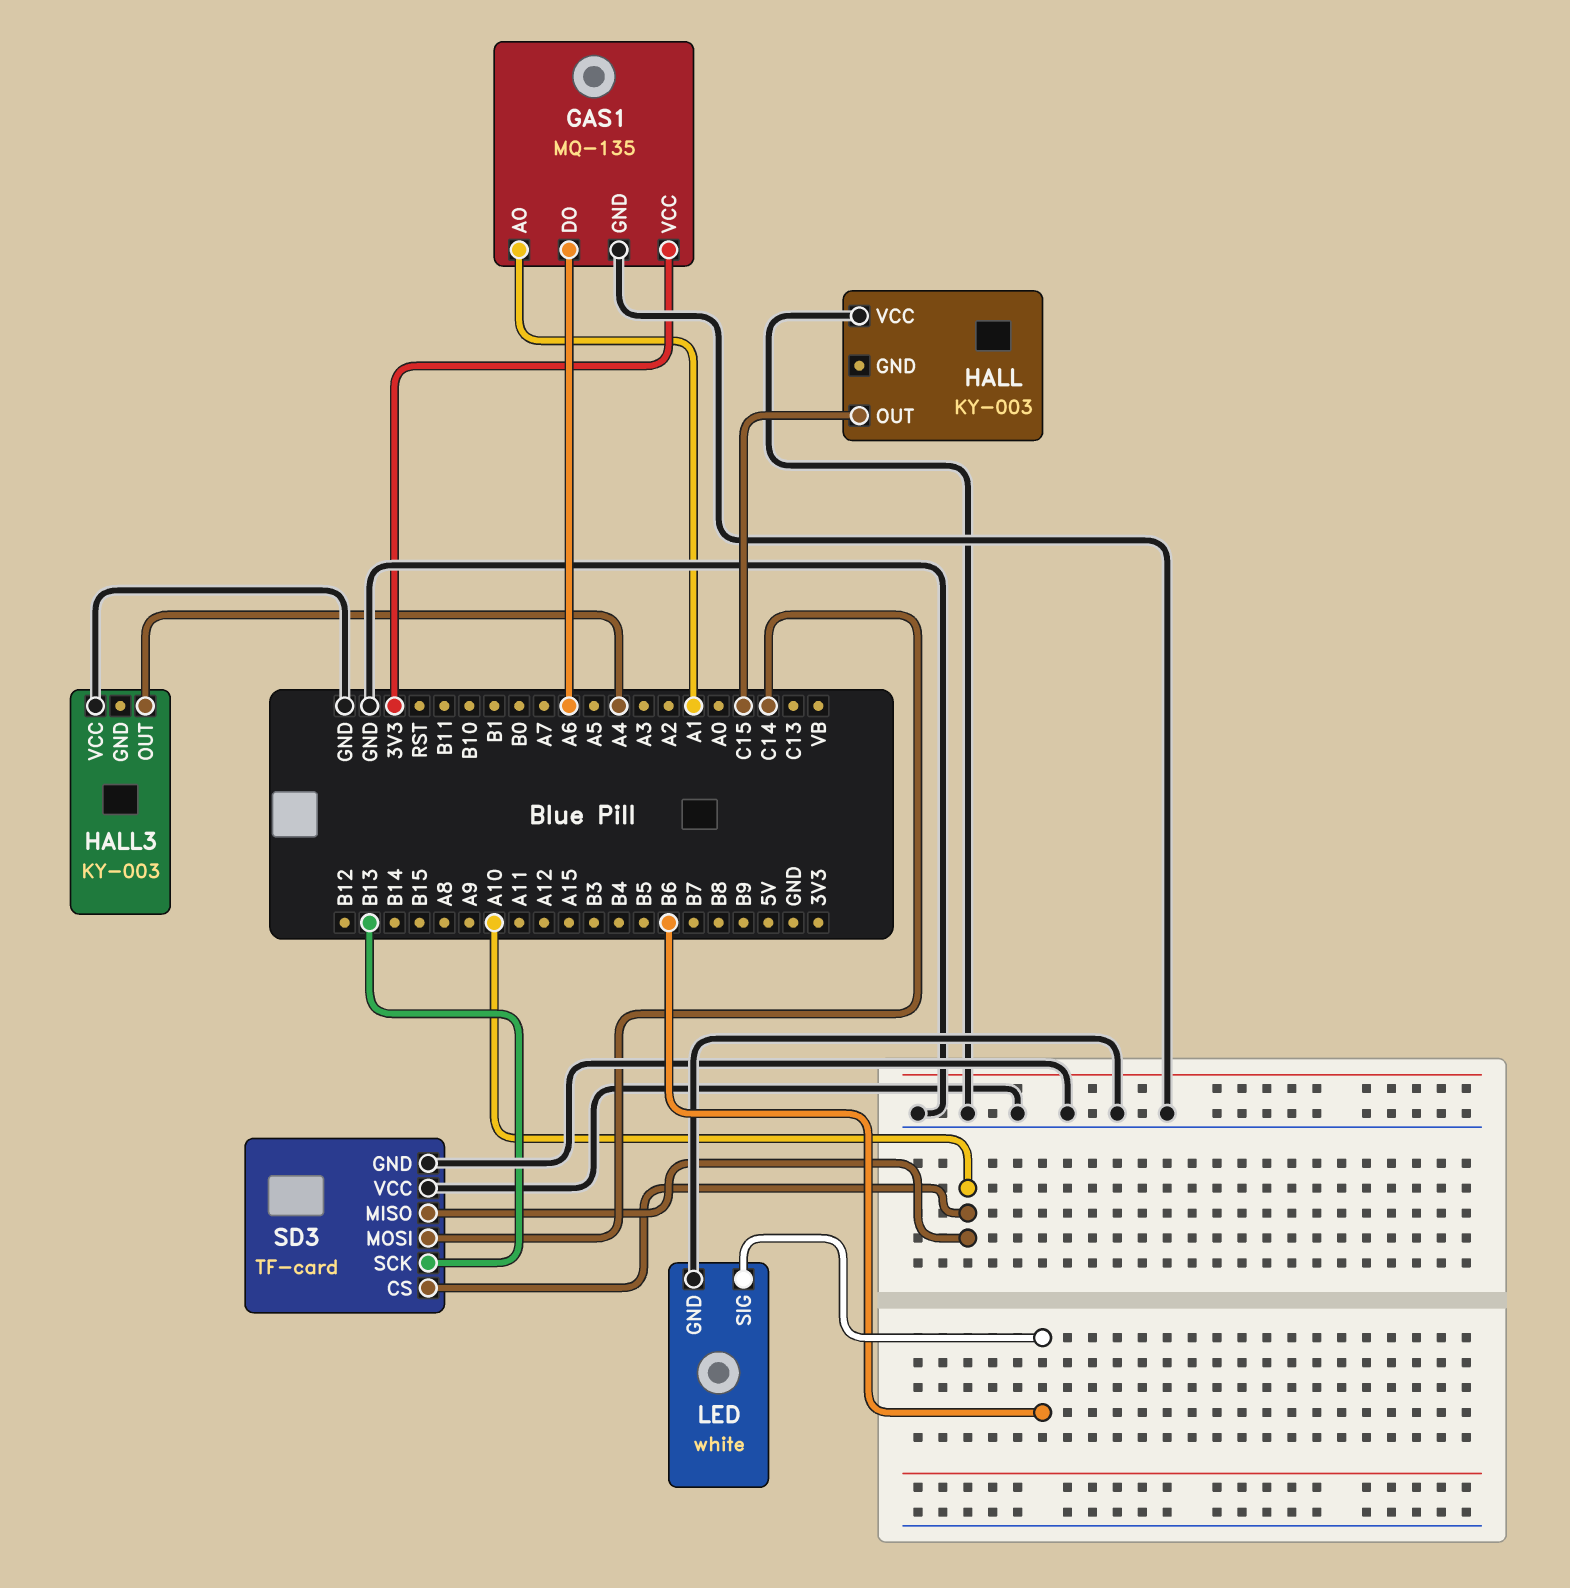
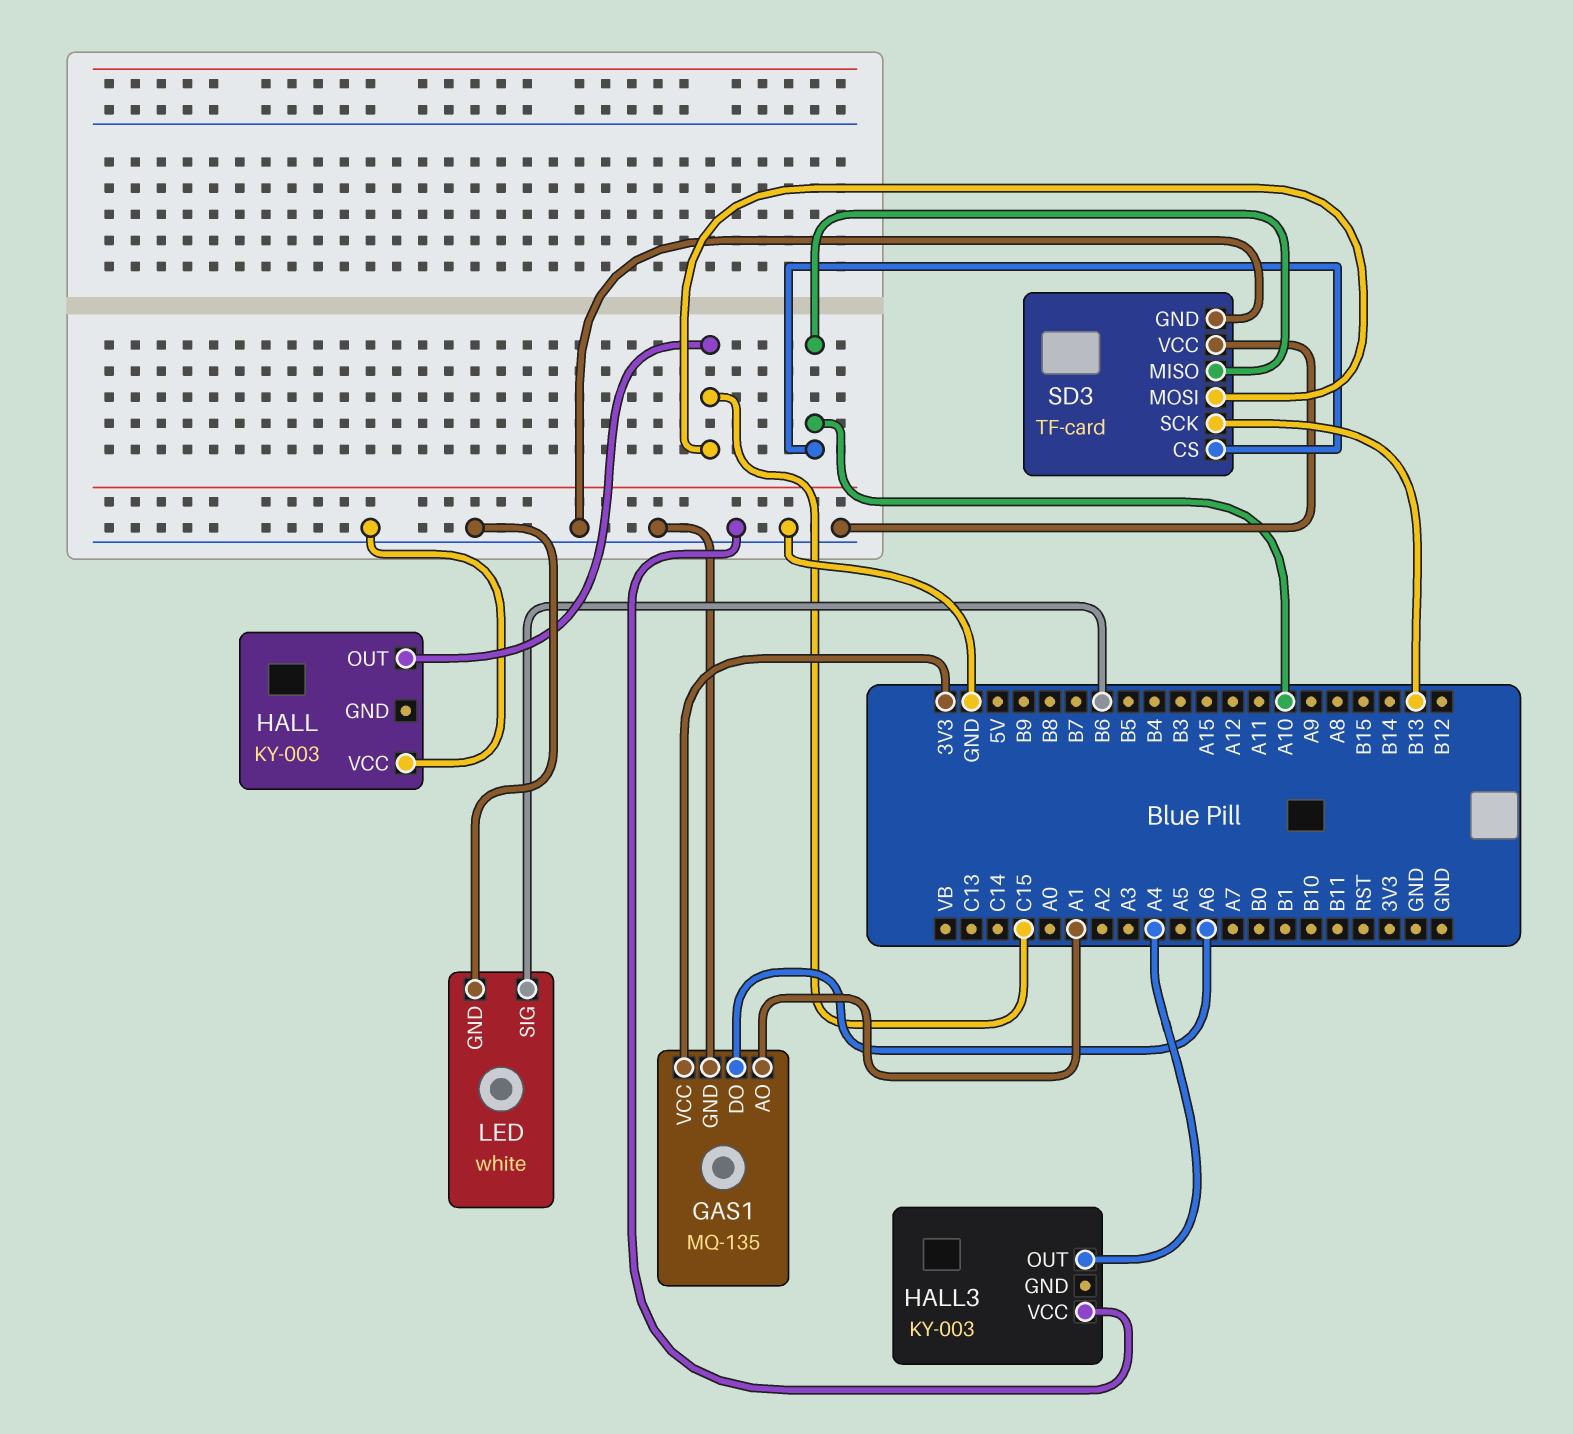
SD3 pin MOSI: C14 -> C15

